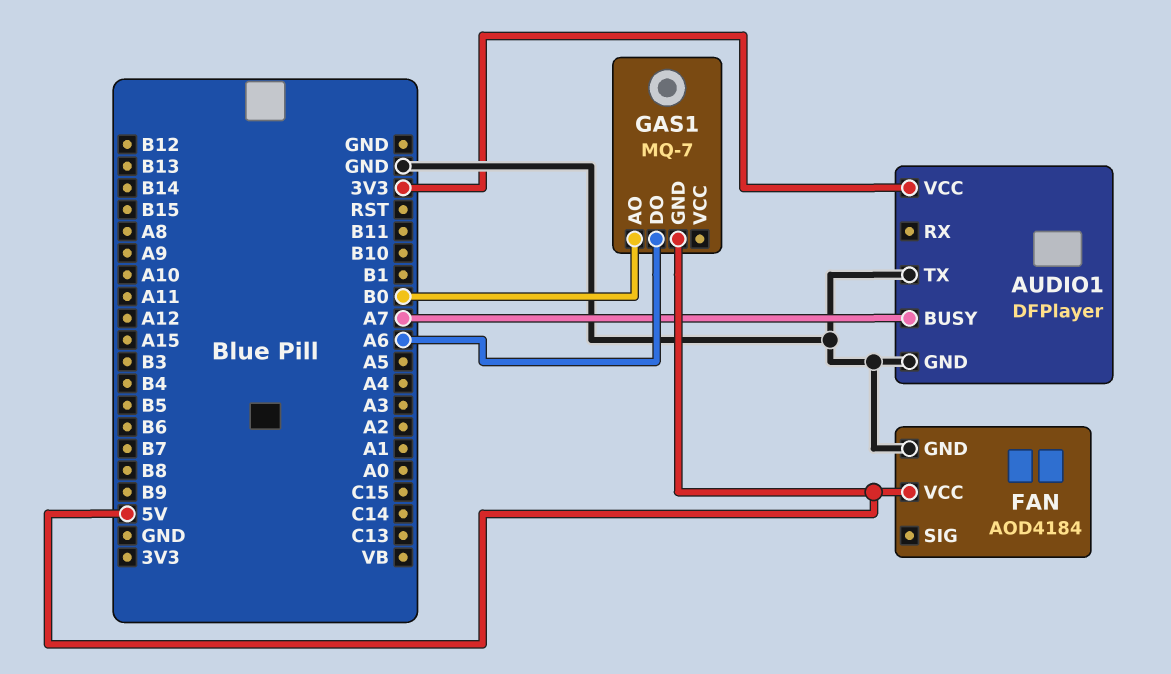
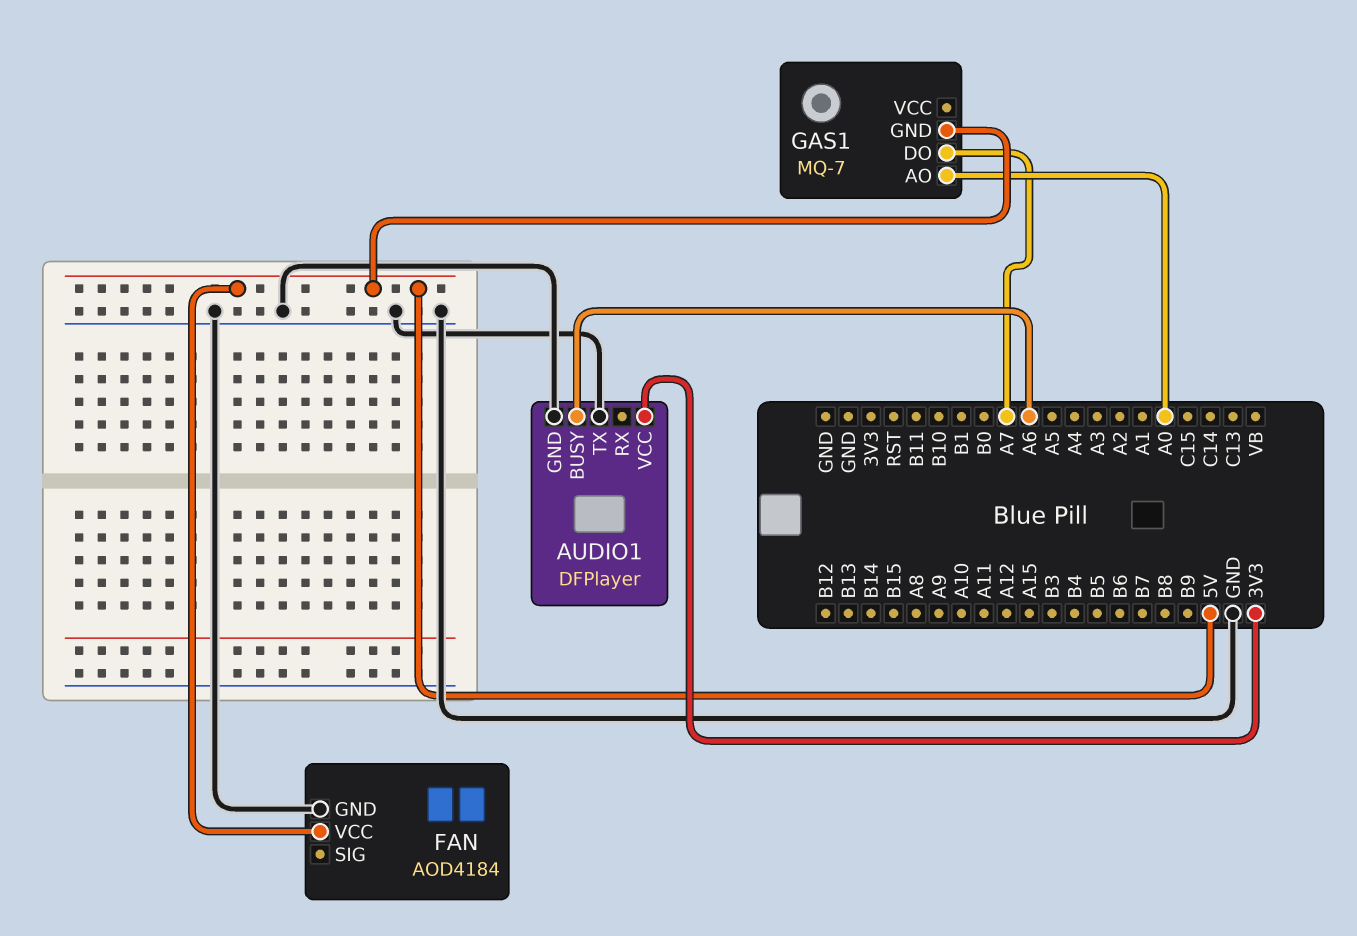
AUDIO1 pin BUSY: A7 -> A6
GAS1 pin AO: B0 -> A0
GAS1 pin DO: A6 -> A7

